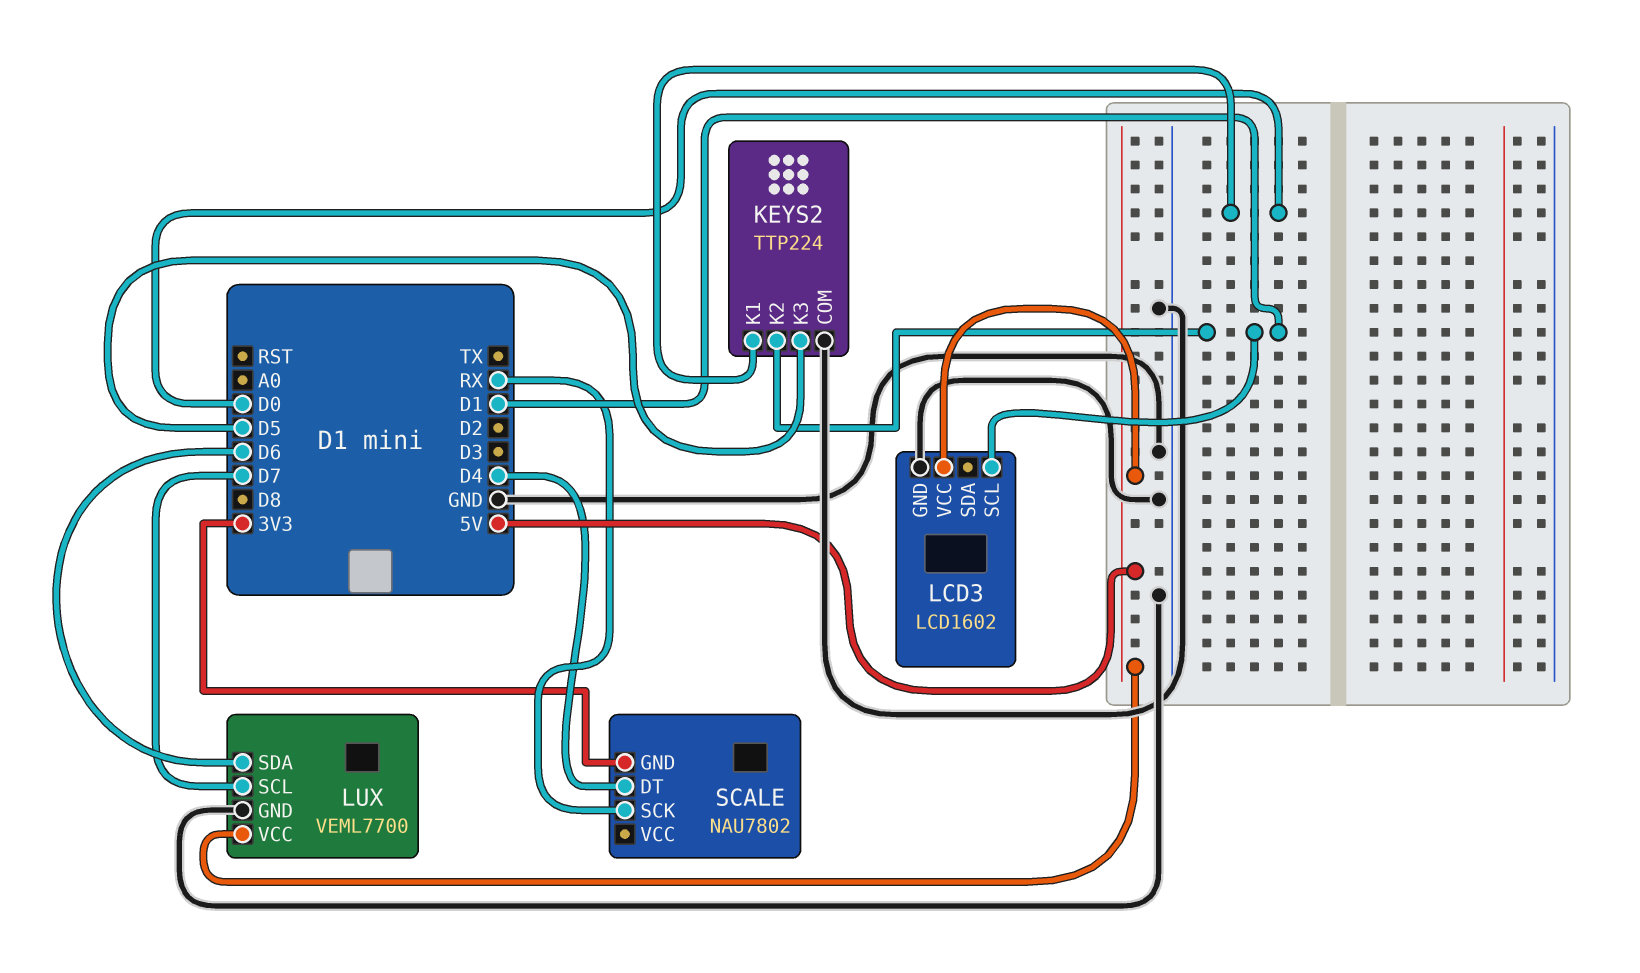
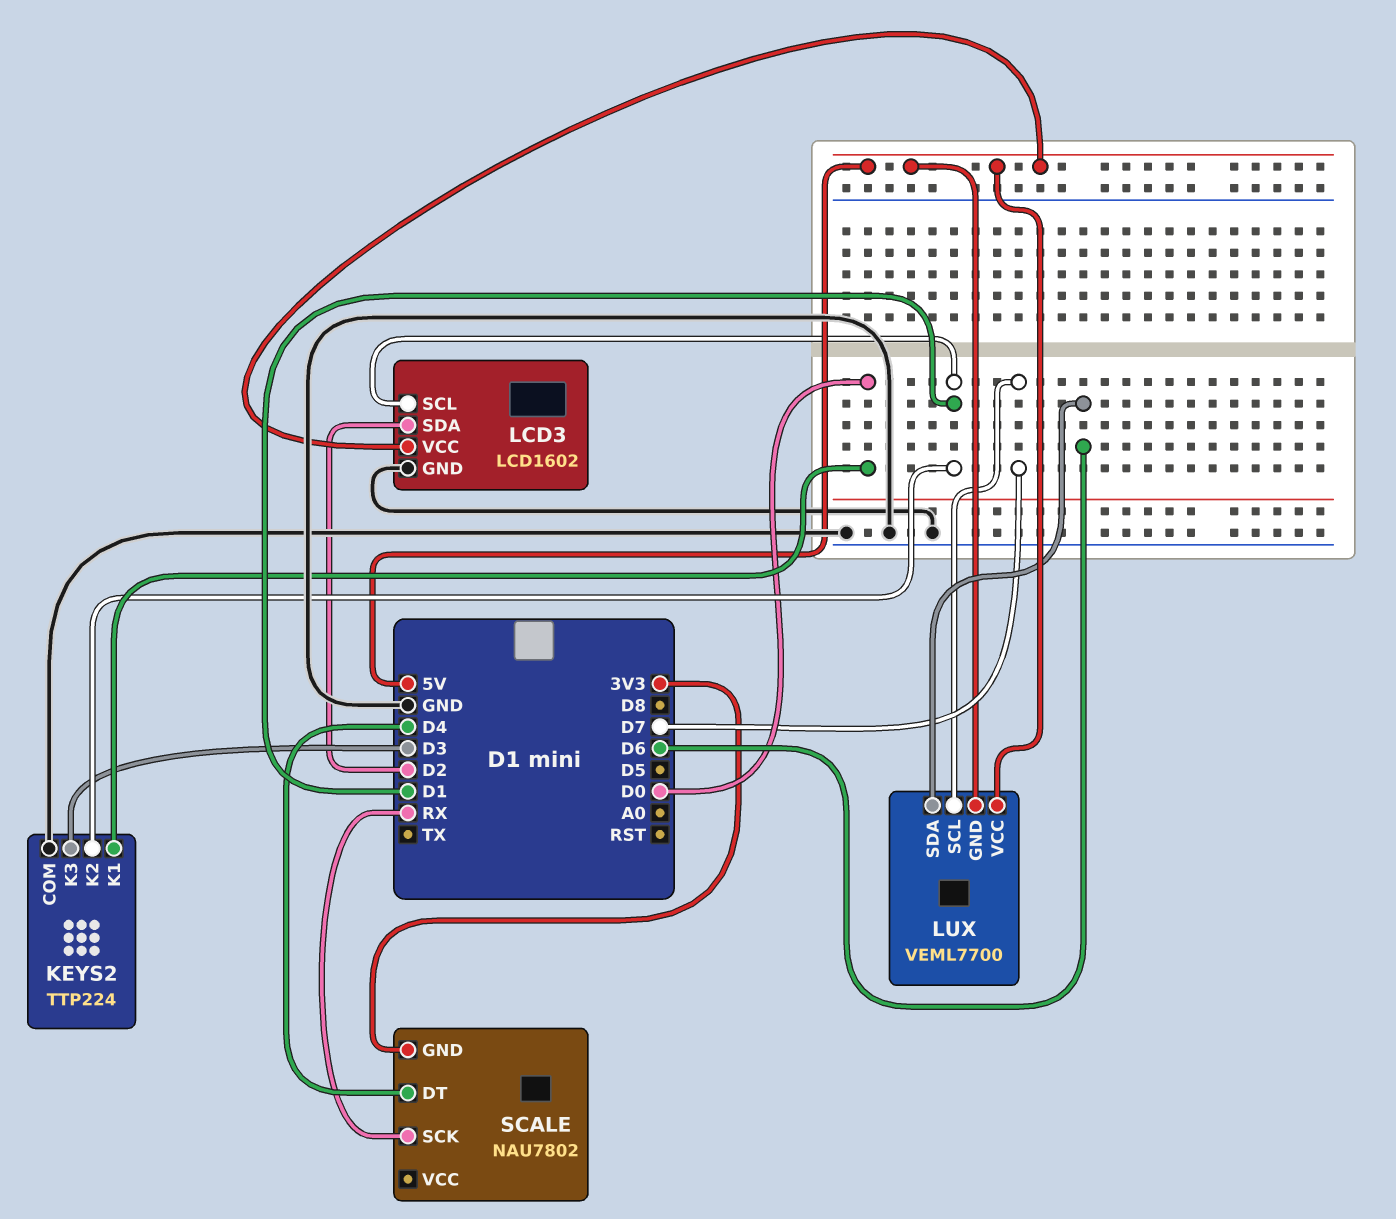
KEYS2 pin K3: D5 -> D3
LCD3 pin SDA: none -> D2
LUX pin GND: GND -> 5V

